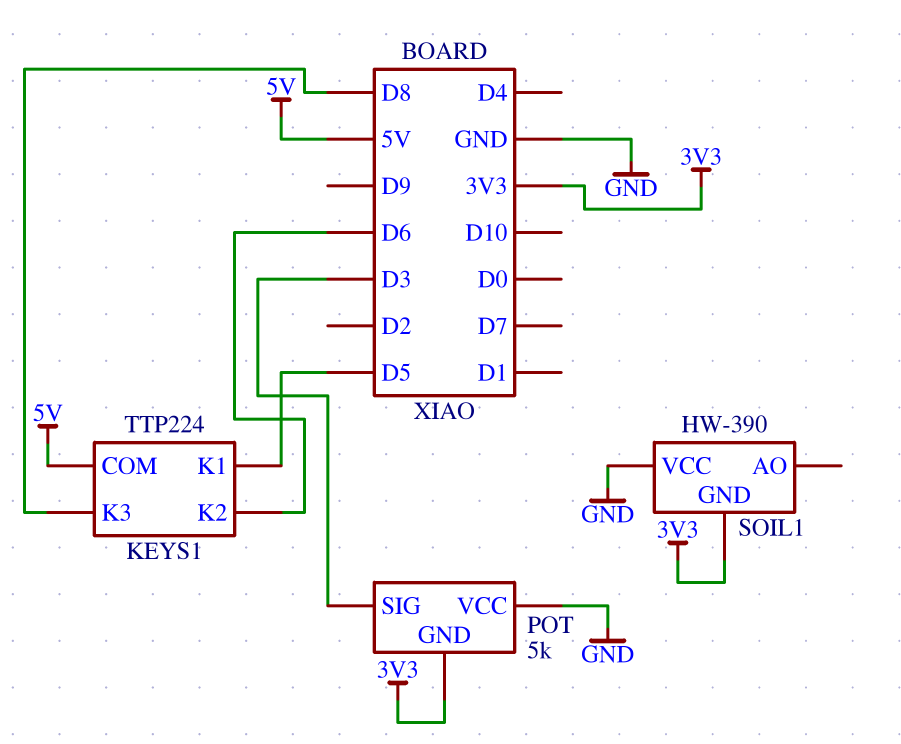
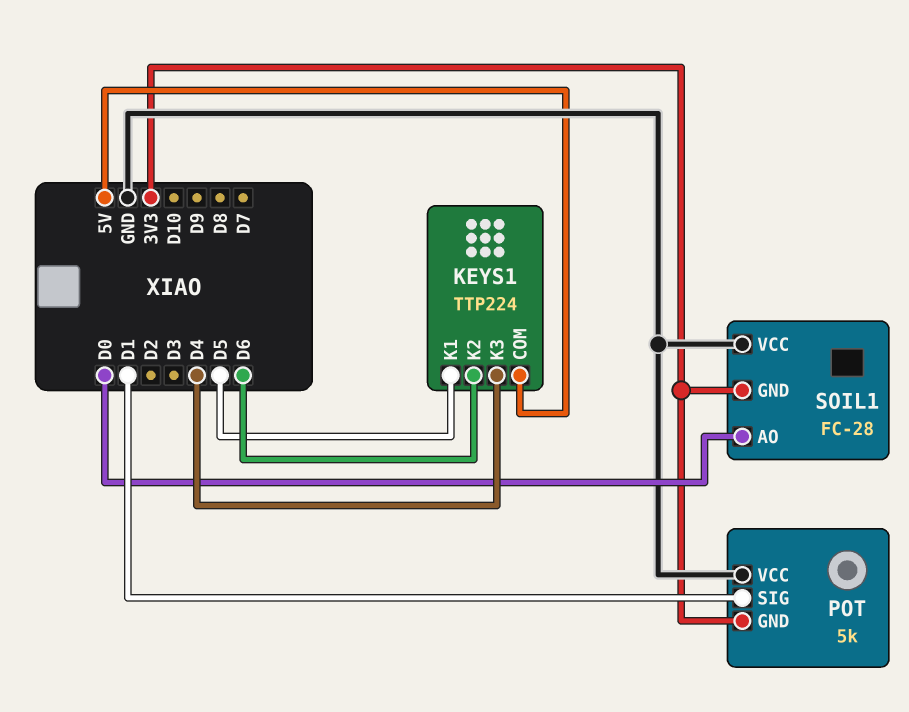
KEYS1 pin K3: D8 -> D4
POT pin SIG: D3 -> D1
SOIL1: HW-390 -> FC-28
SOIL1 pin AO: none -> D0

